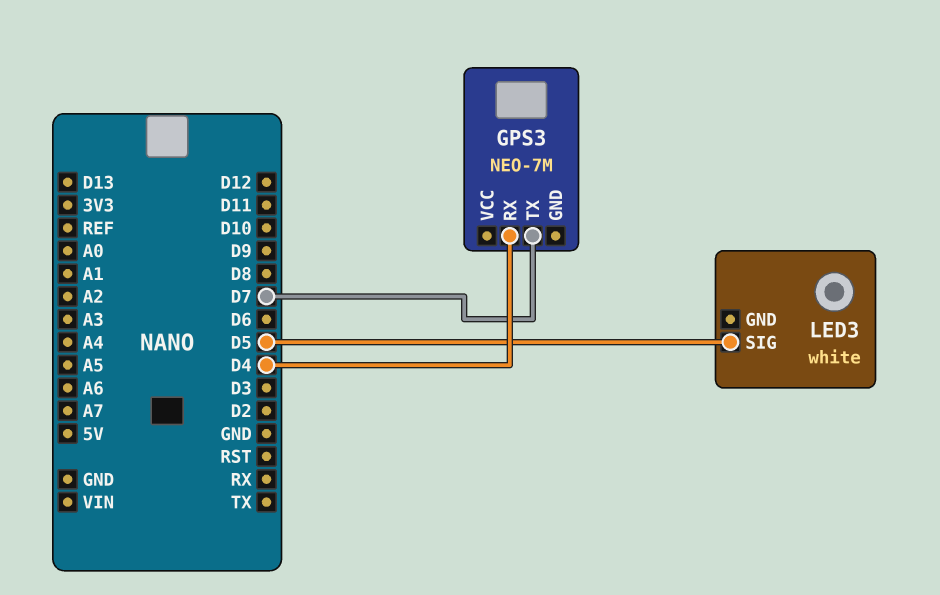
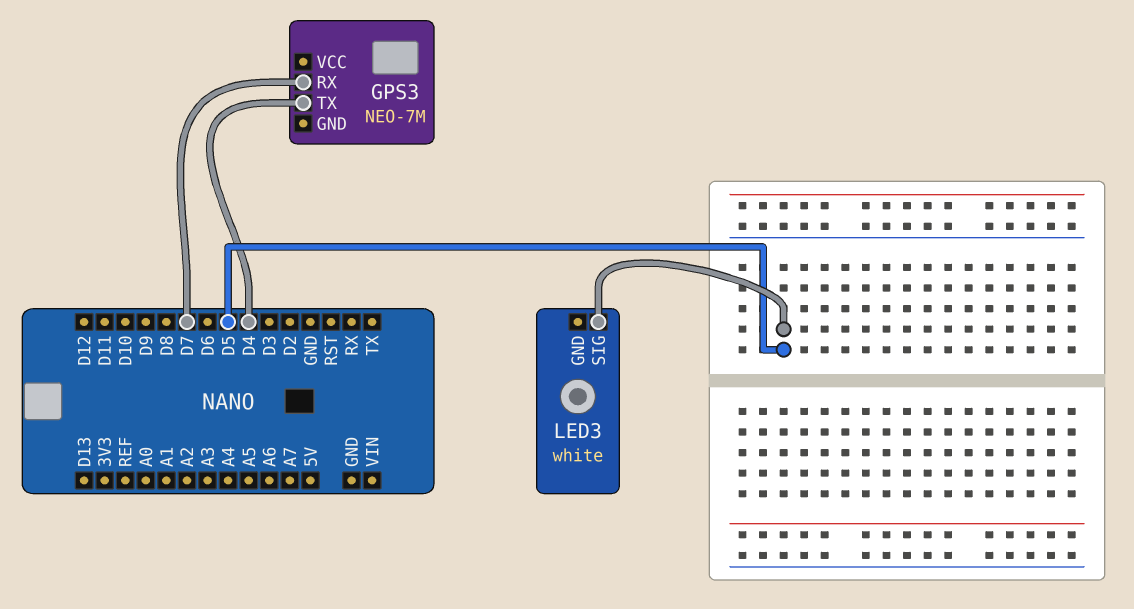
GPS3 pin RX: D4 -> D7
GPS3 pin TX: D7 -> D4

